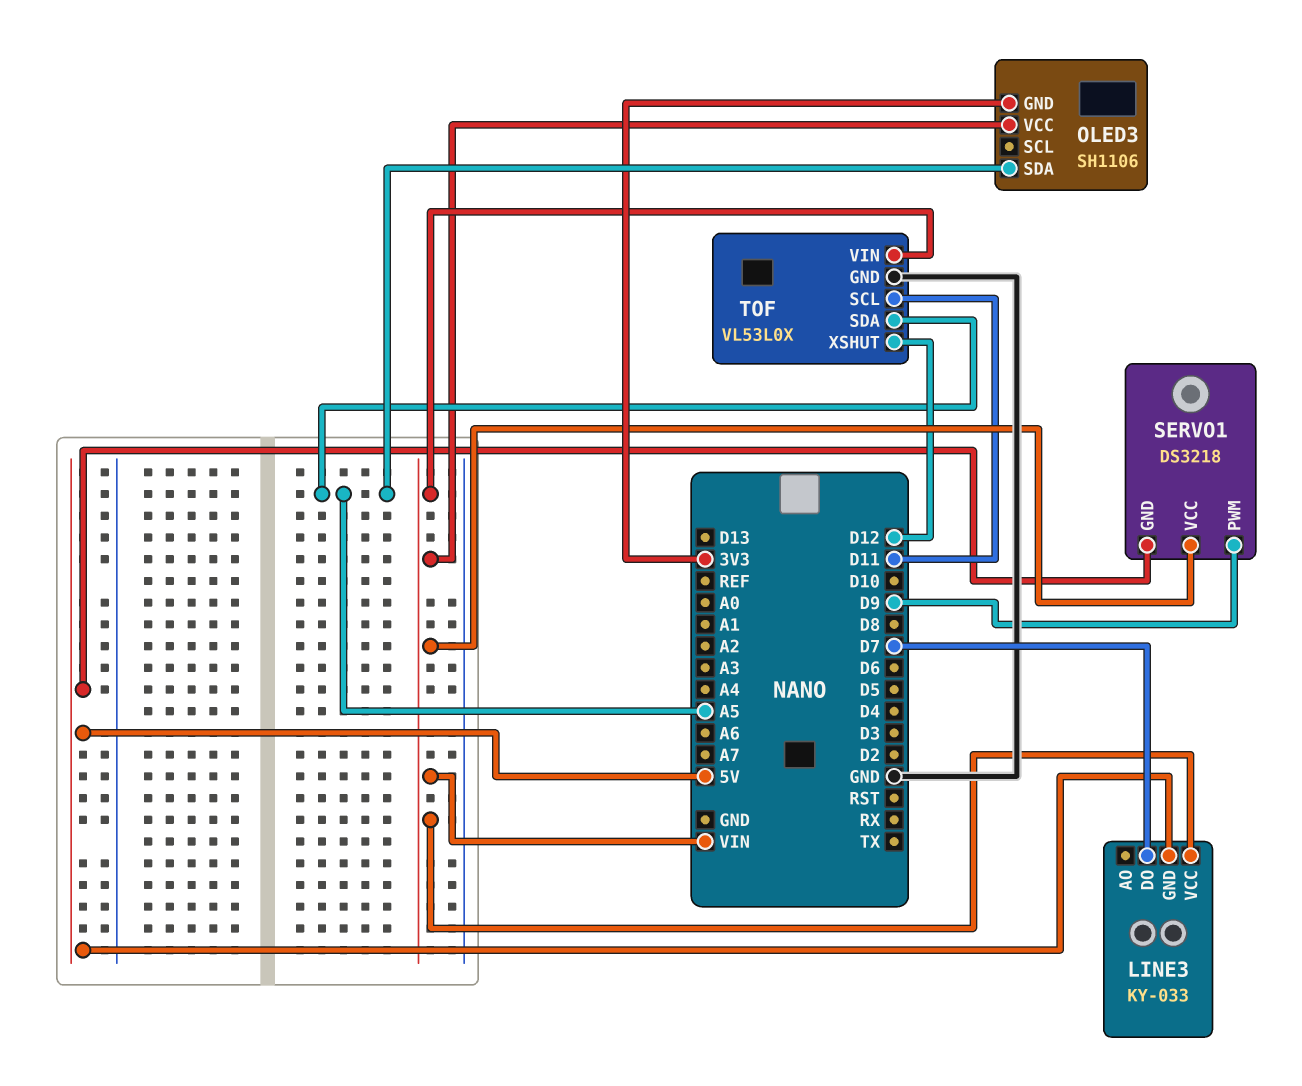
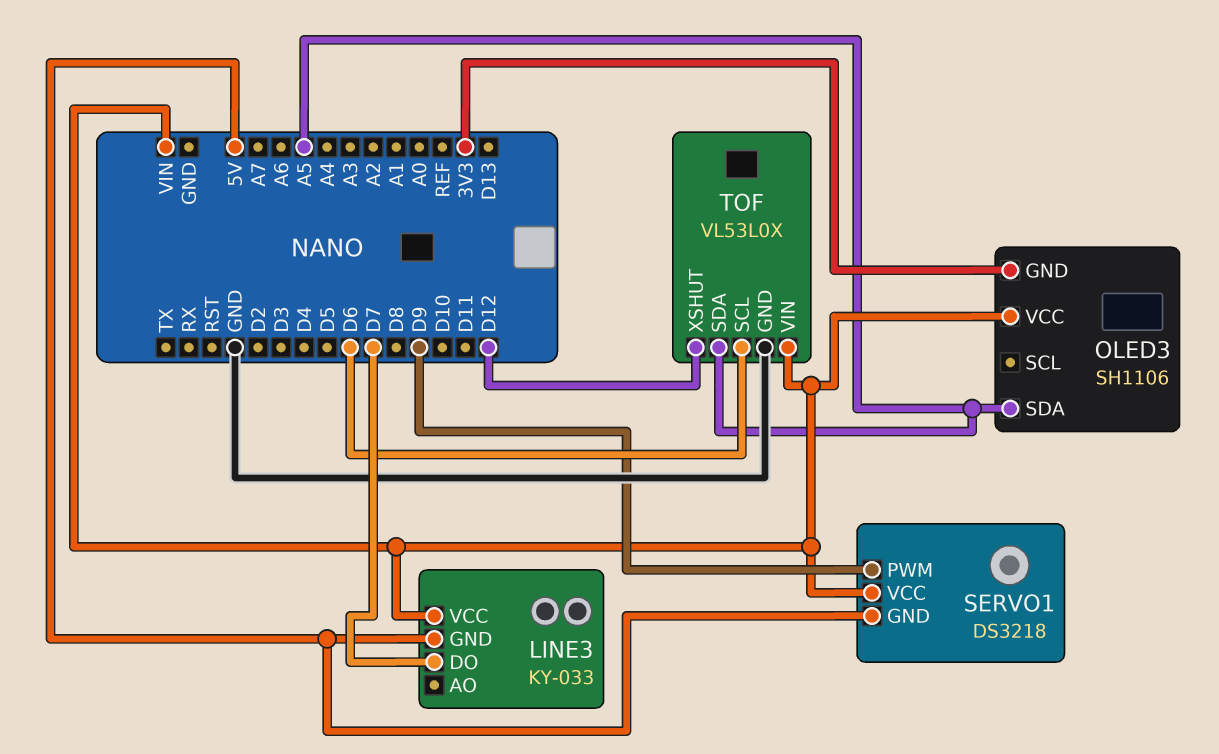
TOF pin SCL: D11 -> D6

